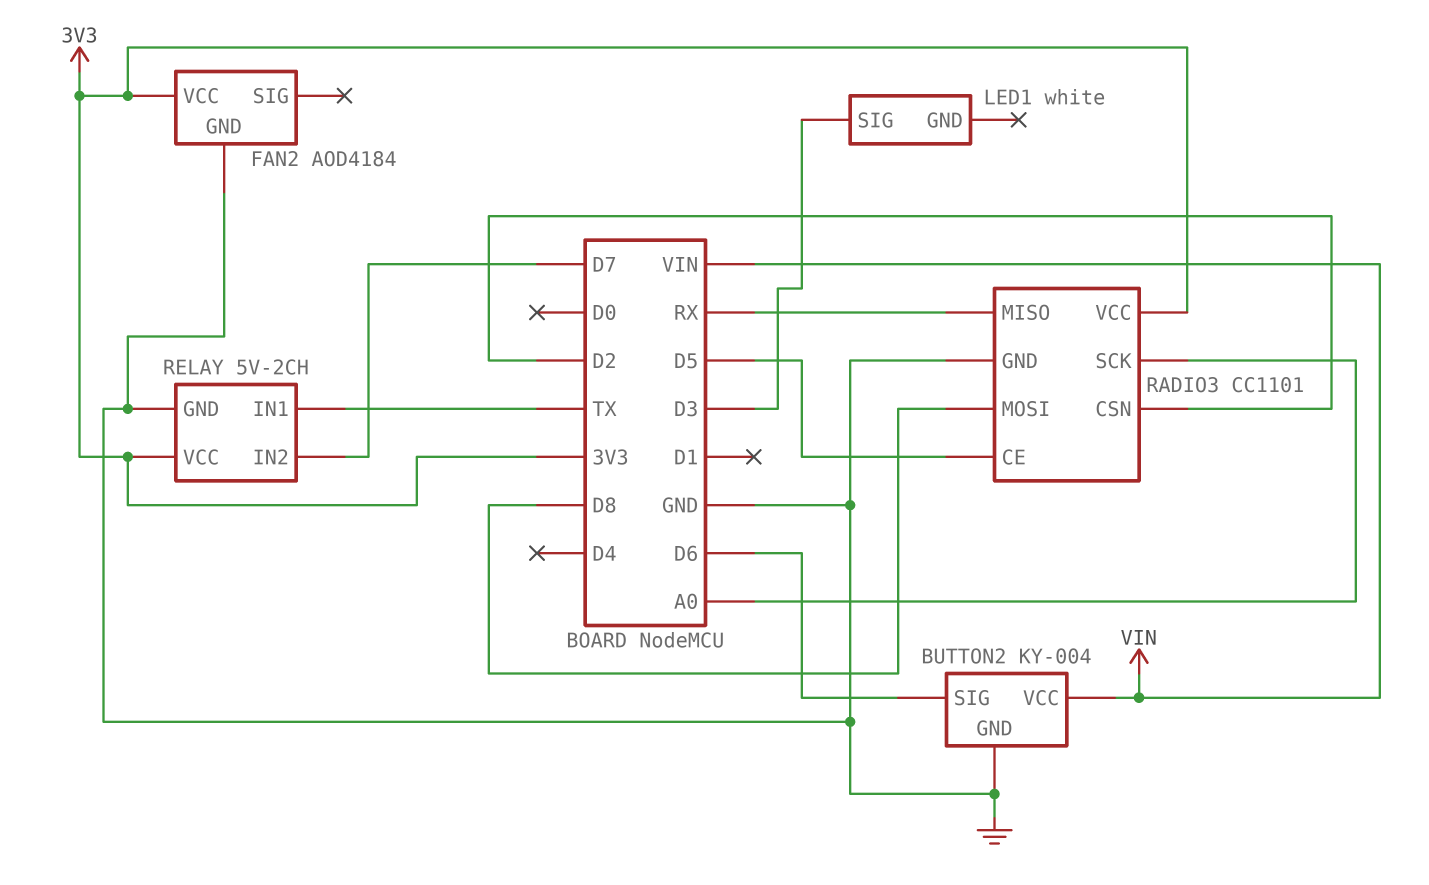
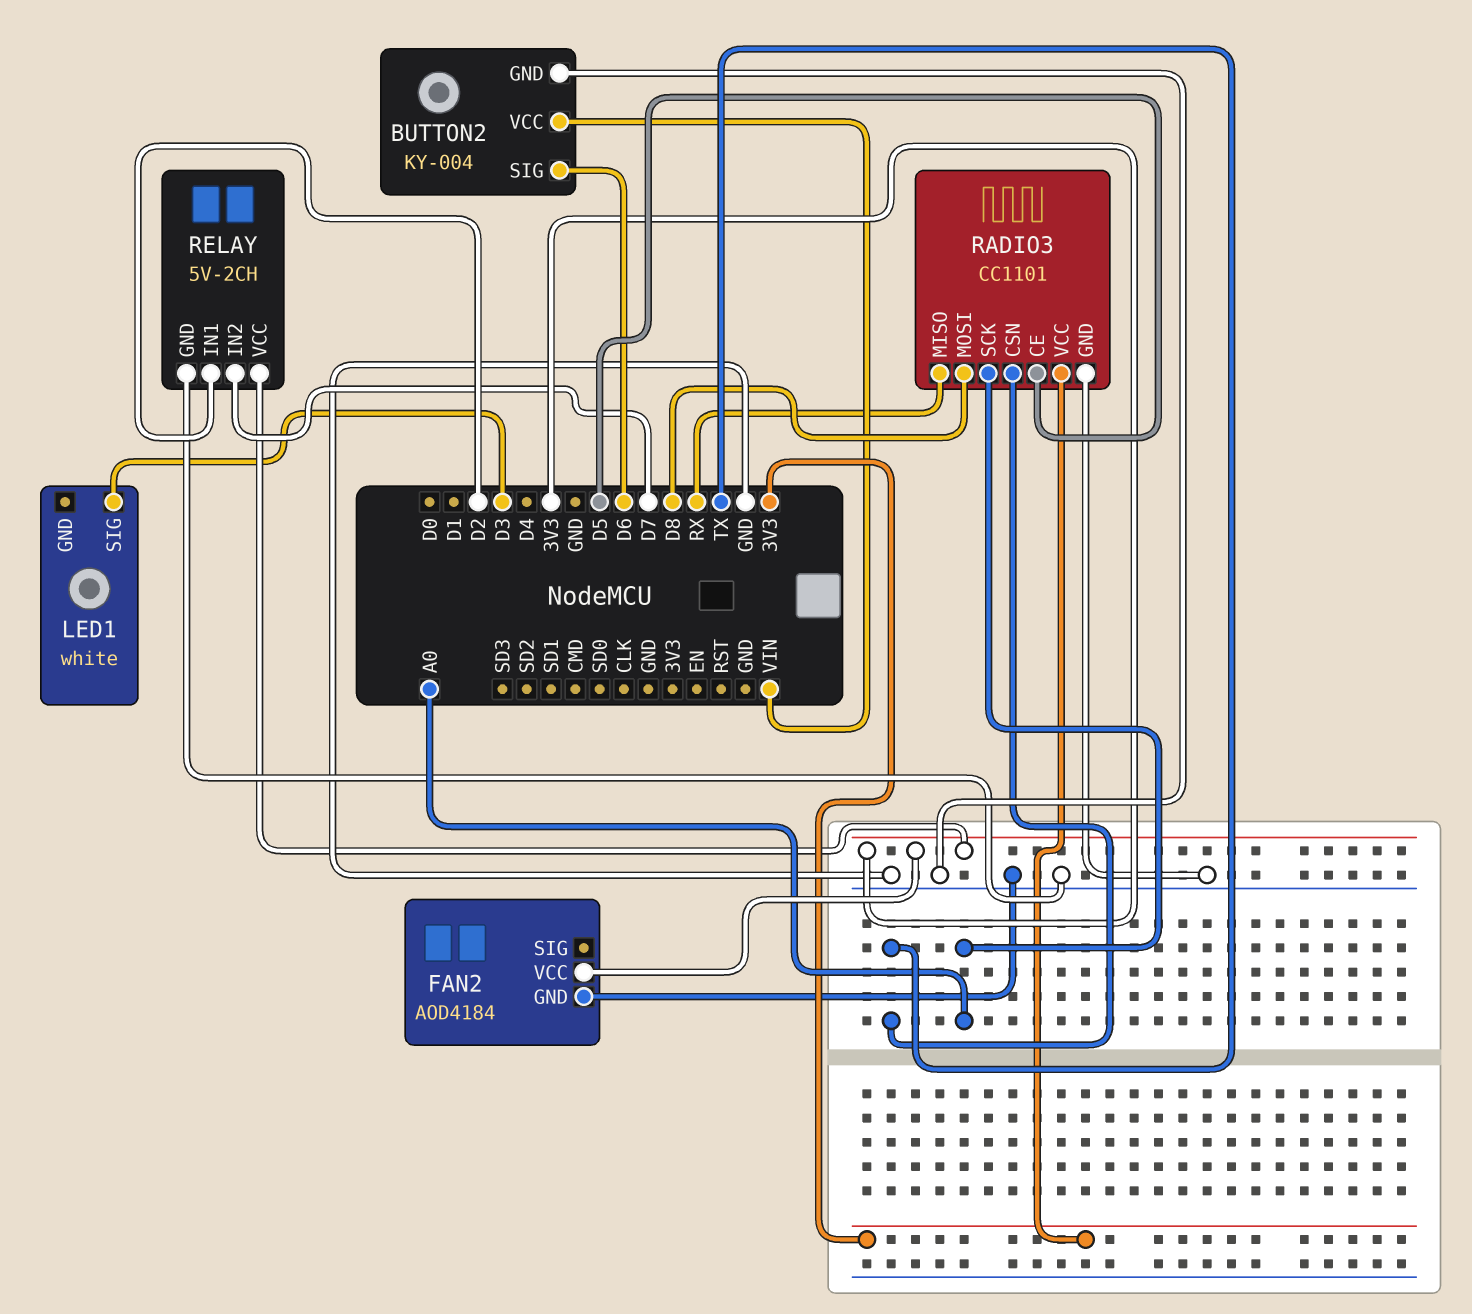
RADIO3 pin CSN: D2 -> TX
RELAY pin IN1: TX -> D2

